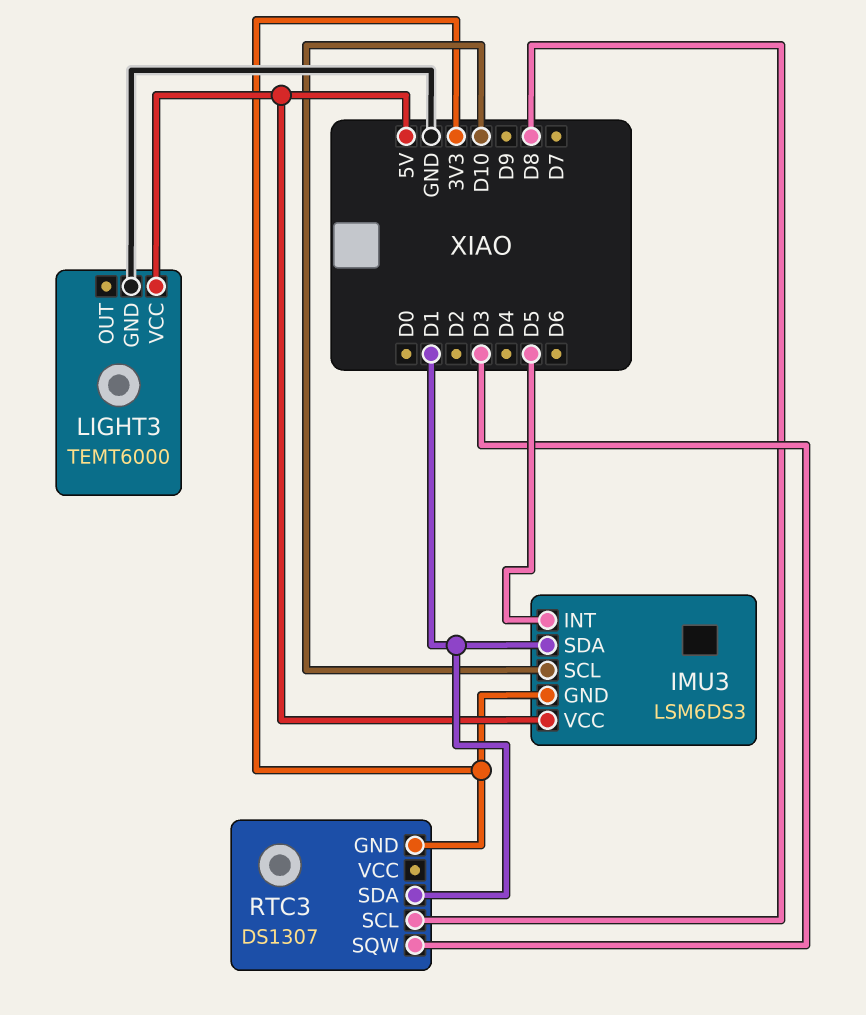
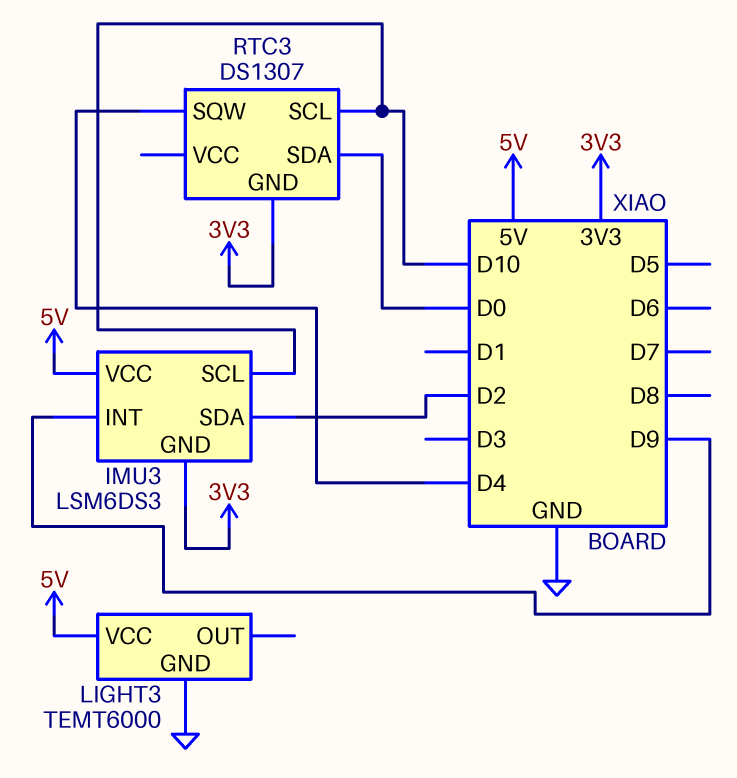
IMU3 pin INT: D5 -> D9
IMU3 pin SDA: D1 -> D2
RTC3 pin SCL: D8 -> D10
RTC3 pin SDA: D1 -> D0
RTC3 pin SQW: D3 -> D4

